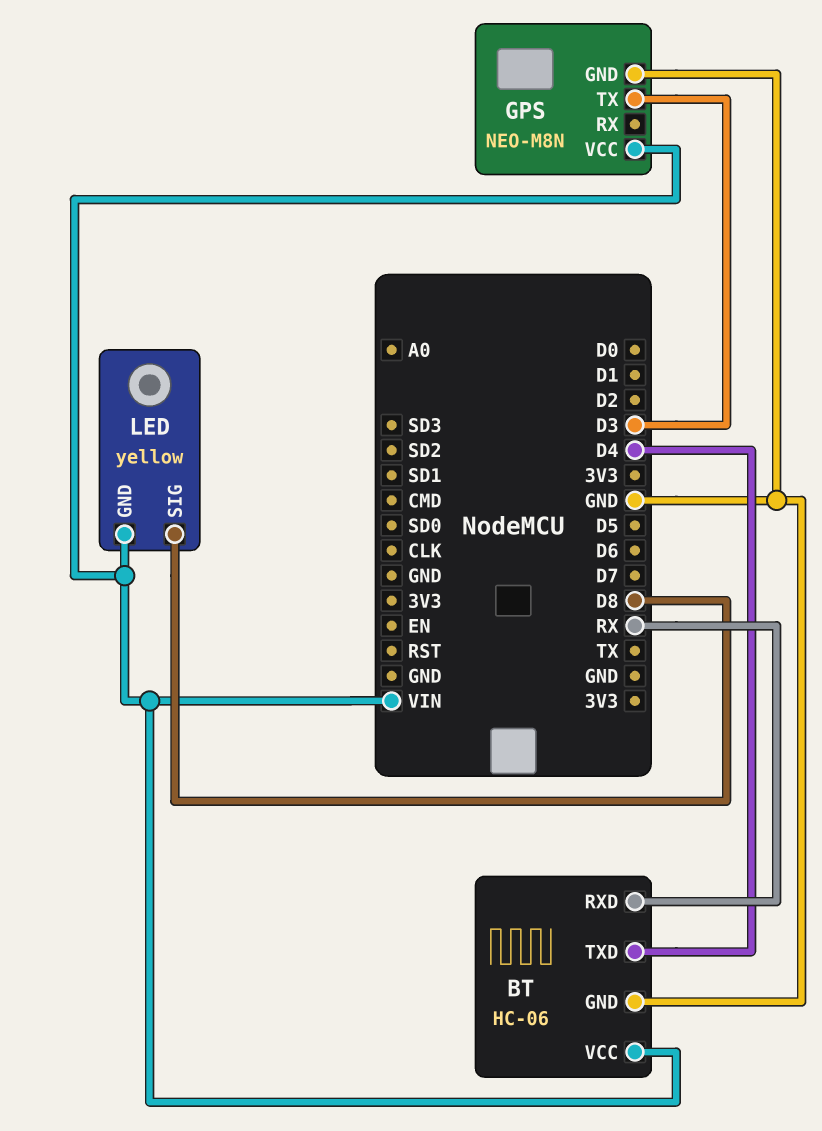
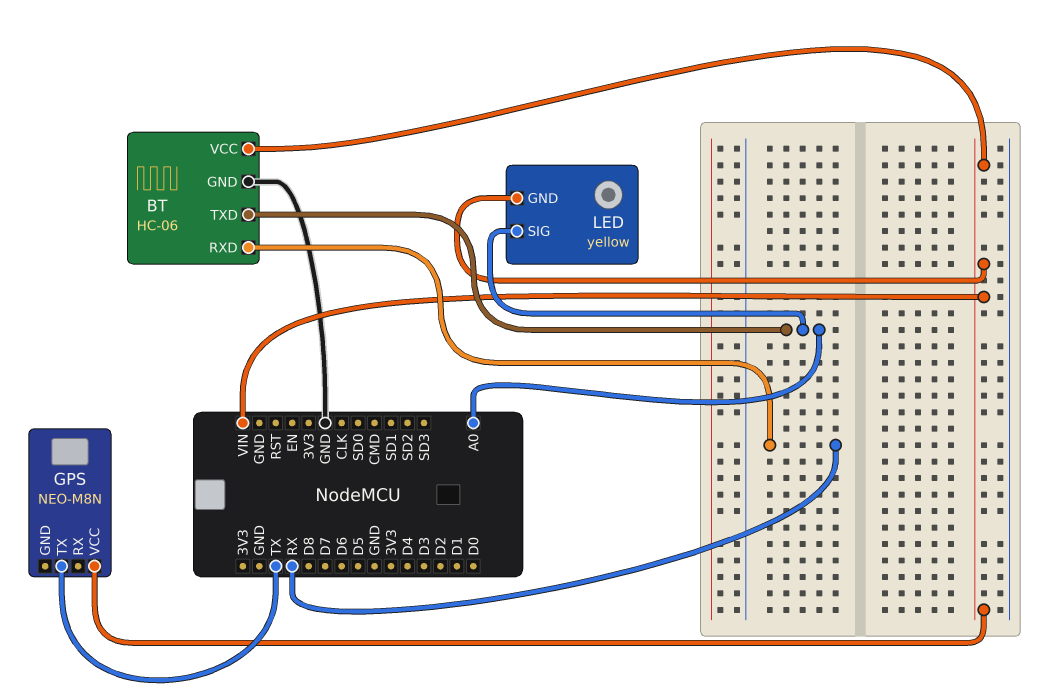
BT pin TXD: D4 -> A0
GPS pin GND: GND -> none
GPS pin TX: D3 -> TX
LED pin SIG: D8 -> A0

